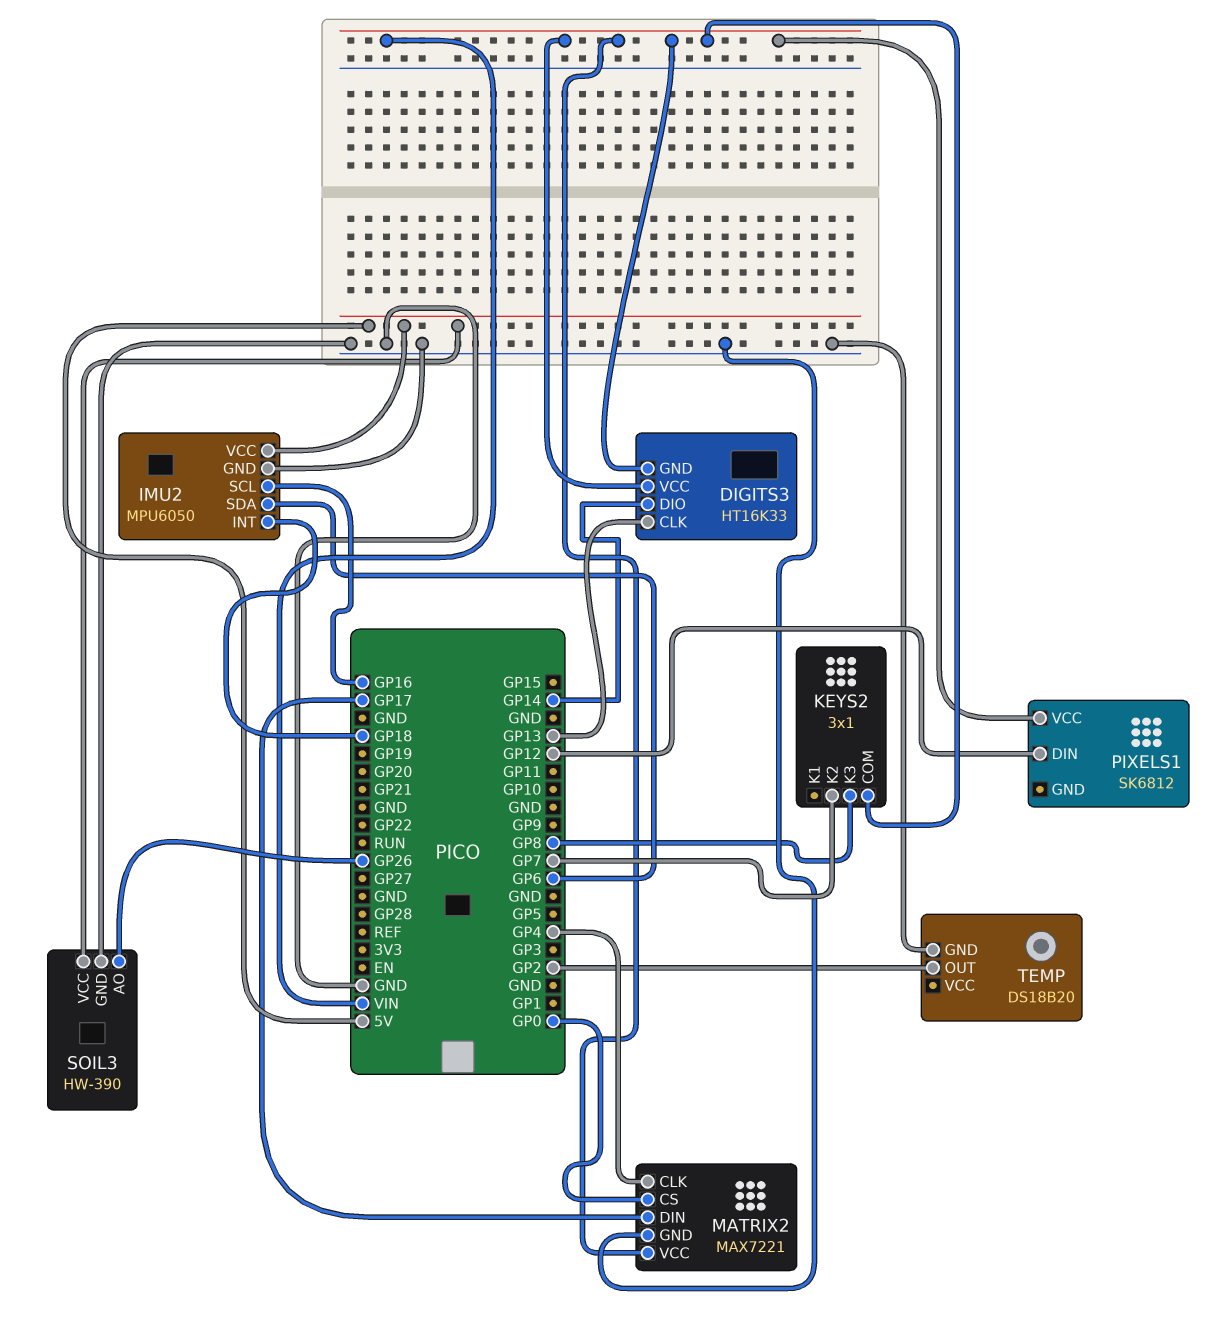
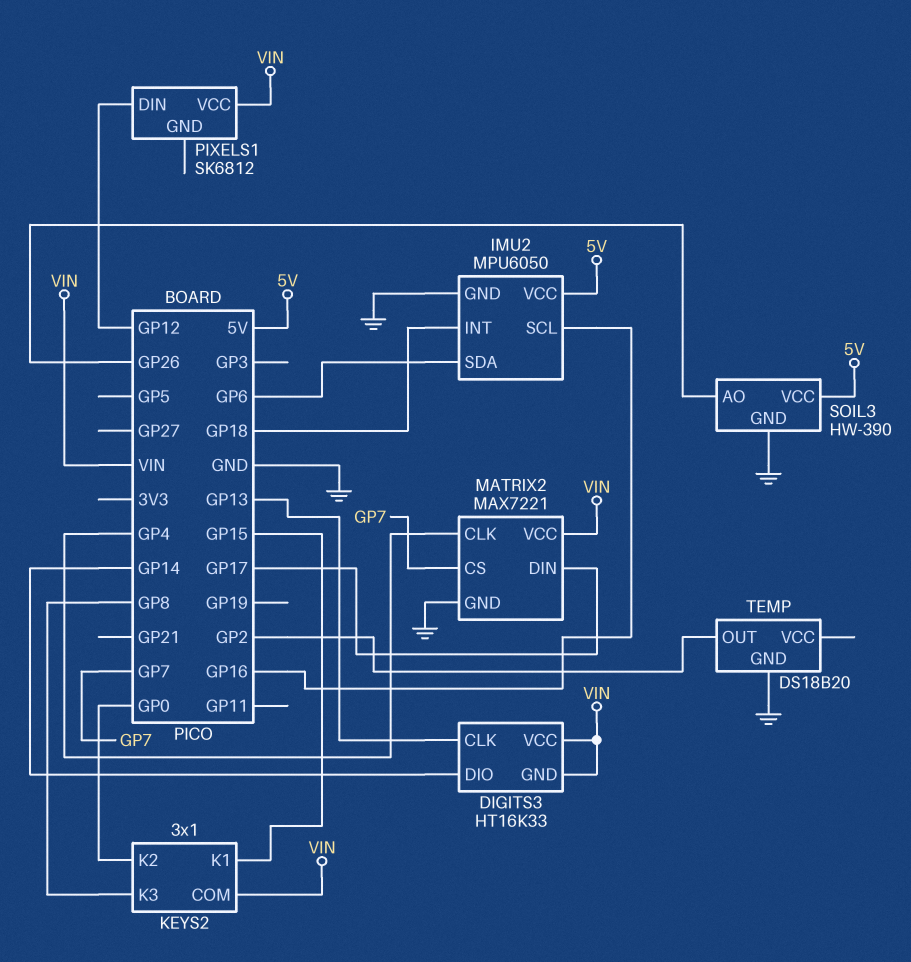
KEYS2 pin K1: none -> GP15
KEYS2 pin K2: GP7 -> GP0
MATRIX2 pin CS: GP0 -> GP7

